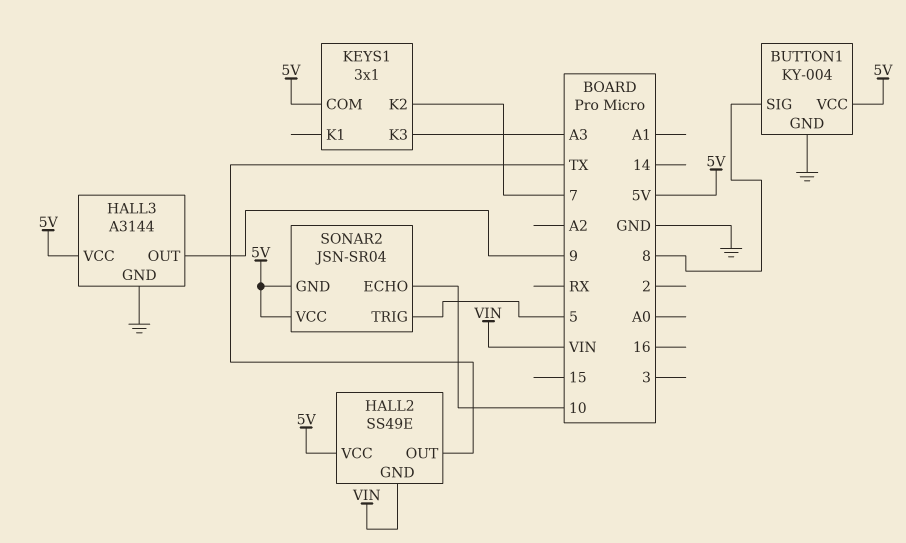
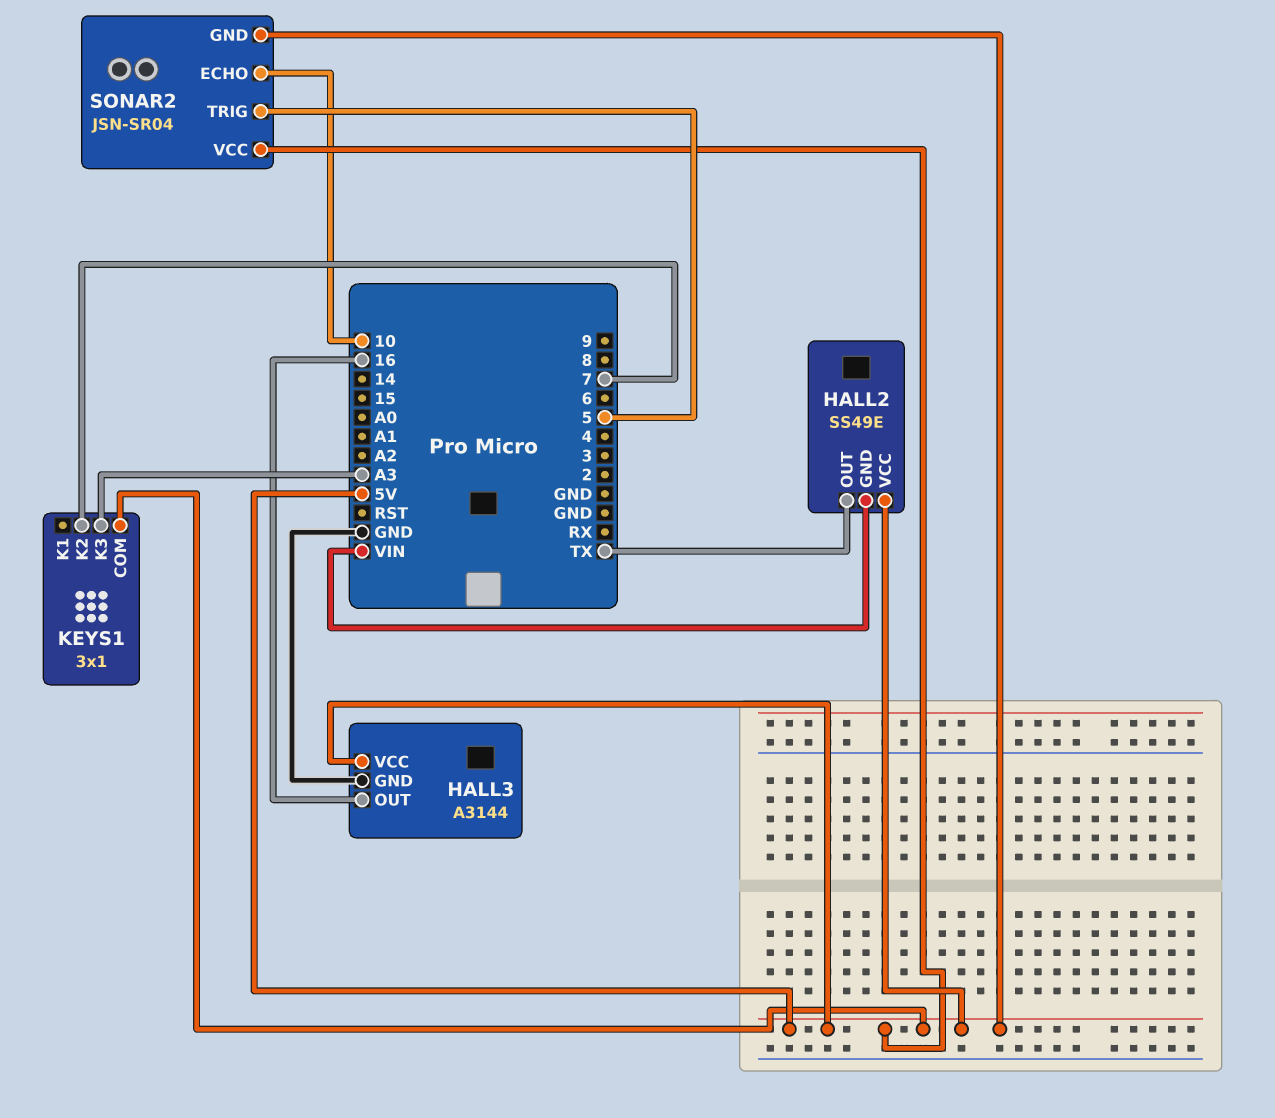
BUTTON1: KY-004 -> none
BUTTON1 pin GND: GND -> none
BUTTON1 pin SIG: 8 -> none
BUTTON1 pin VCC: 5V -> none
HALL3 pin OUT: 9 -> 16

